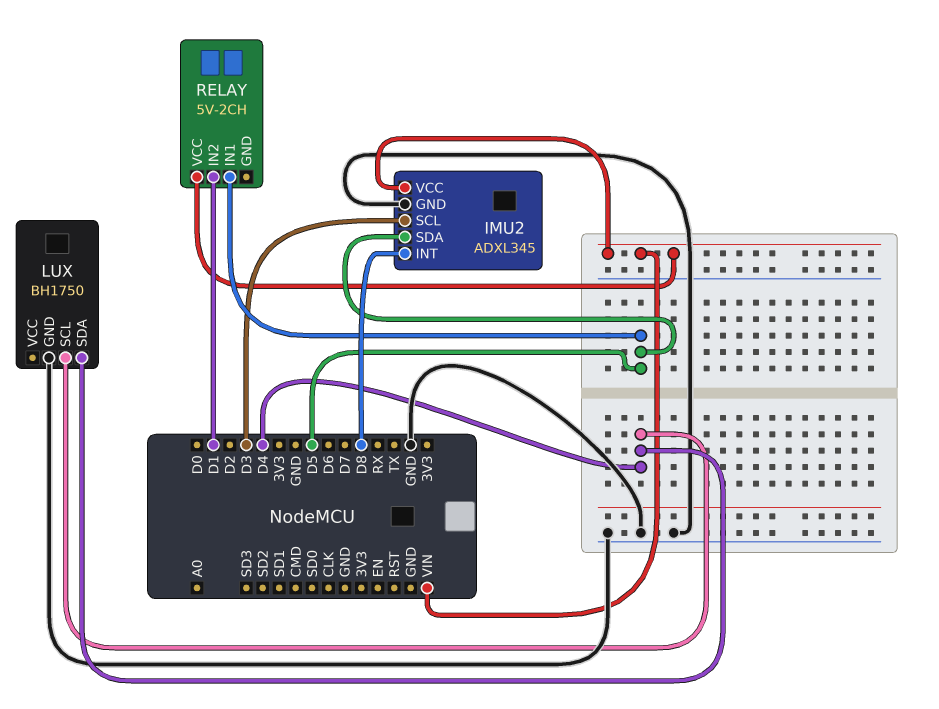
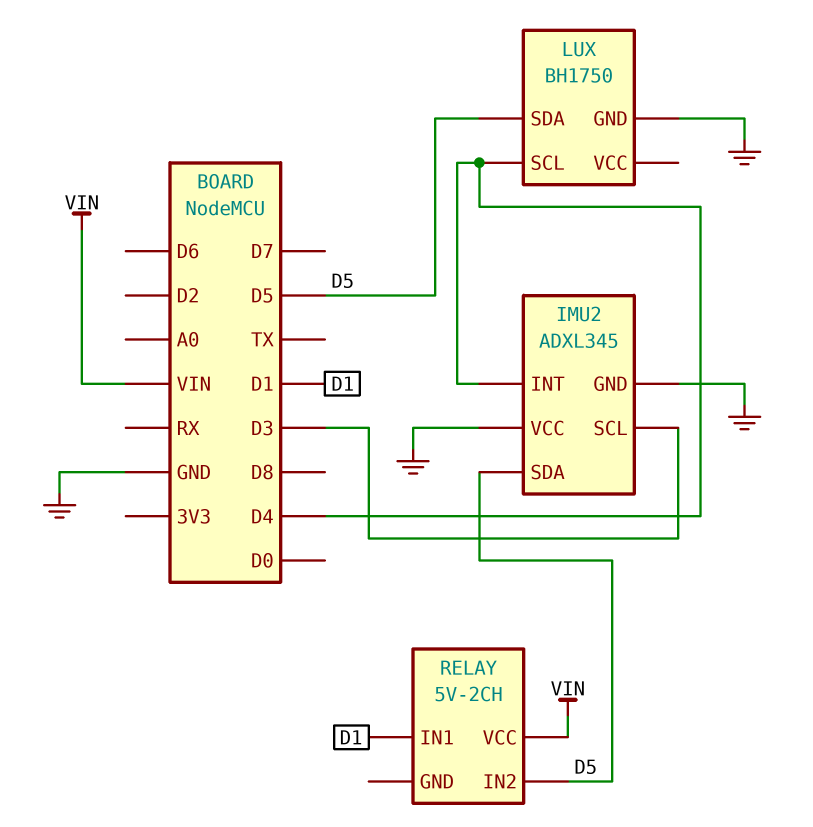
IMU2 pin INT: D8 -> D4
IMU2 pin VCC: VIN -> GND
LUX pin SDA: D4 -> D5
RELAY pin IN1: D5 -> D1
RELAY pin IN2: D1 -> D5

